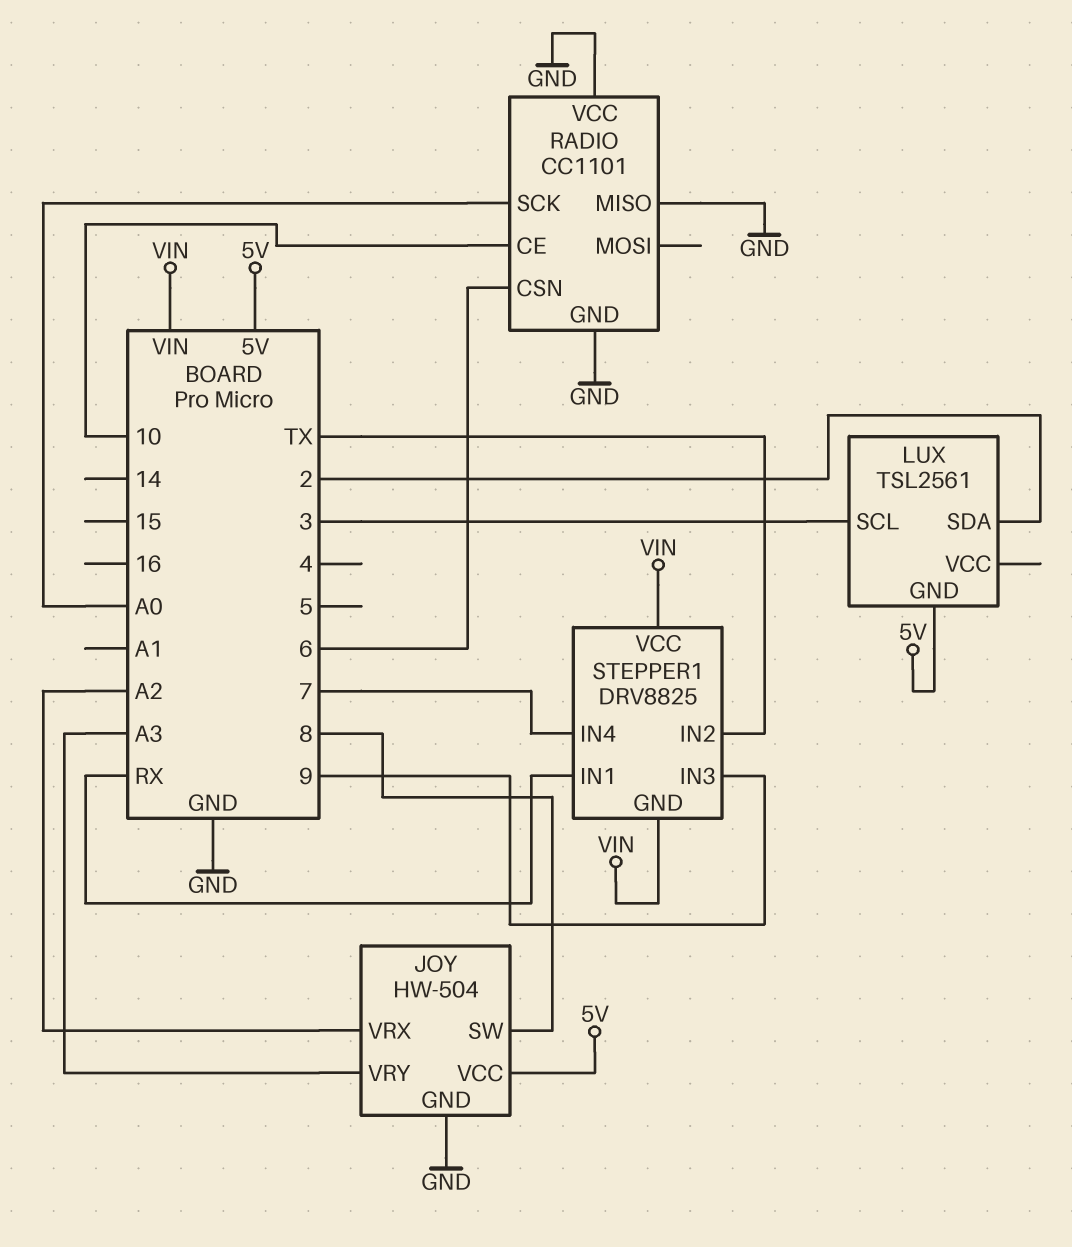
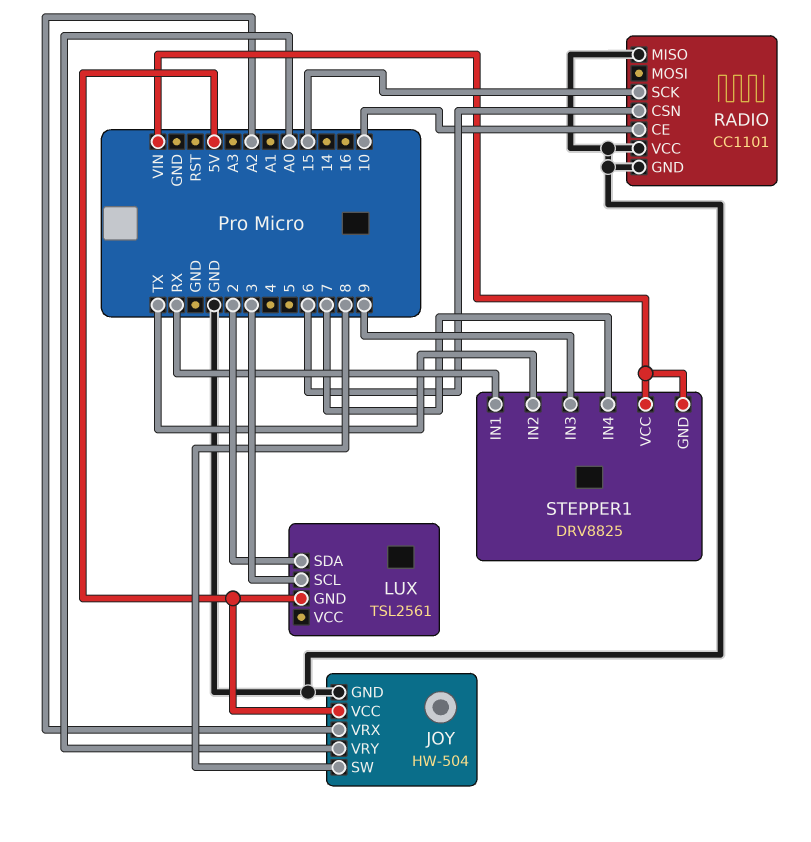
JOY pin VRY: A3 -> A0
RADIO pin SCK: A0 -> 15

